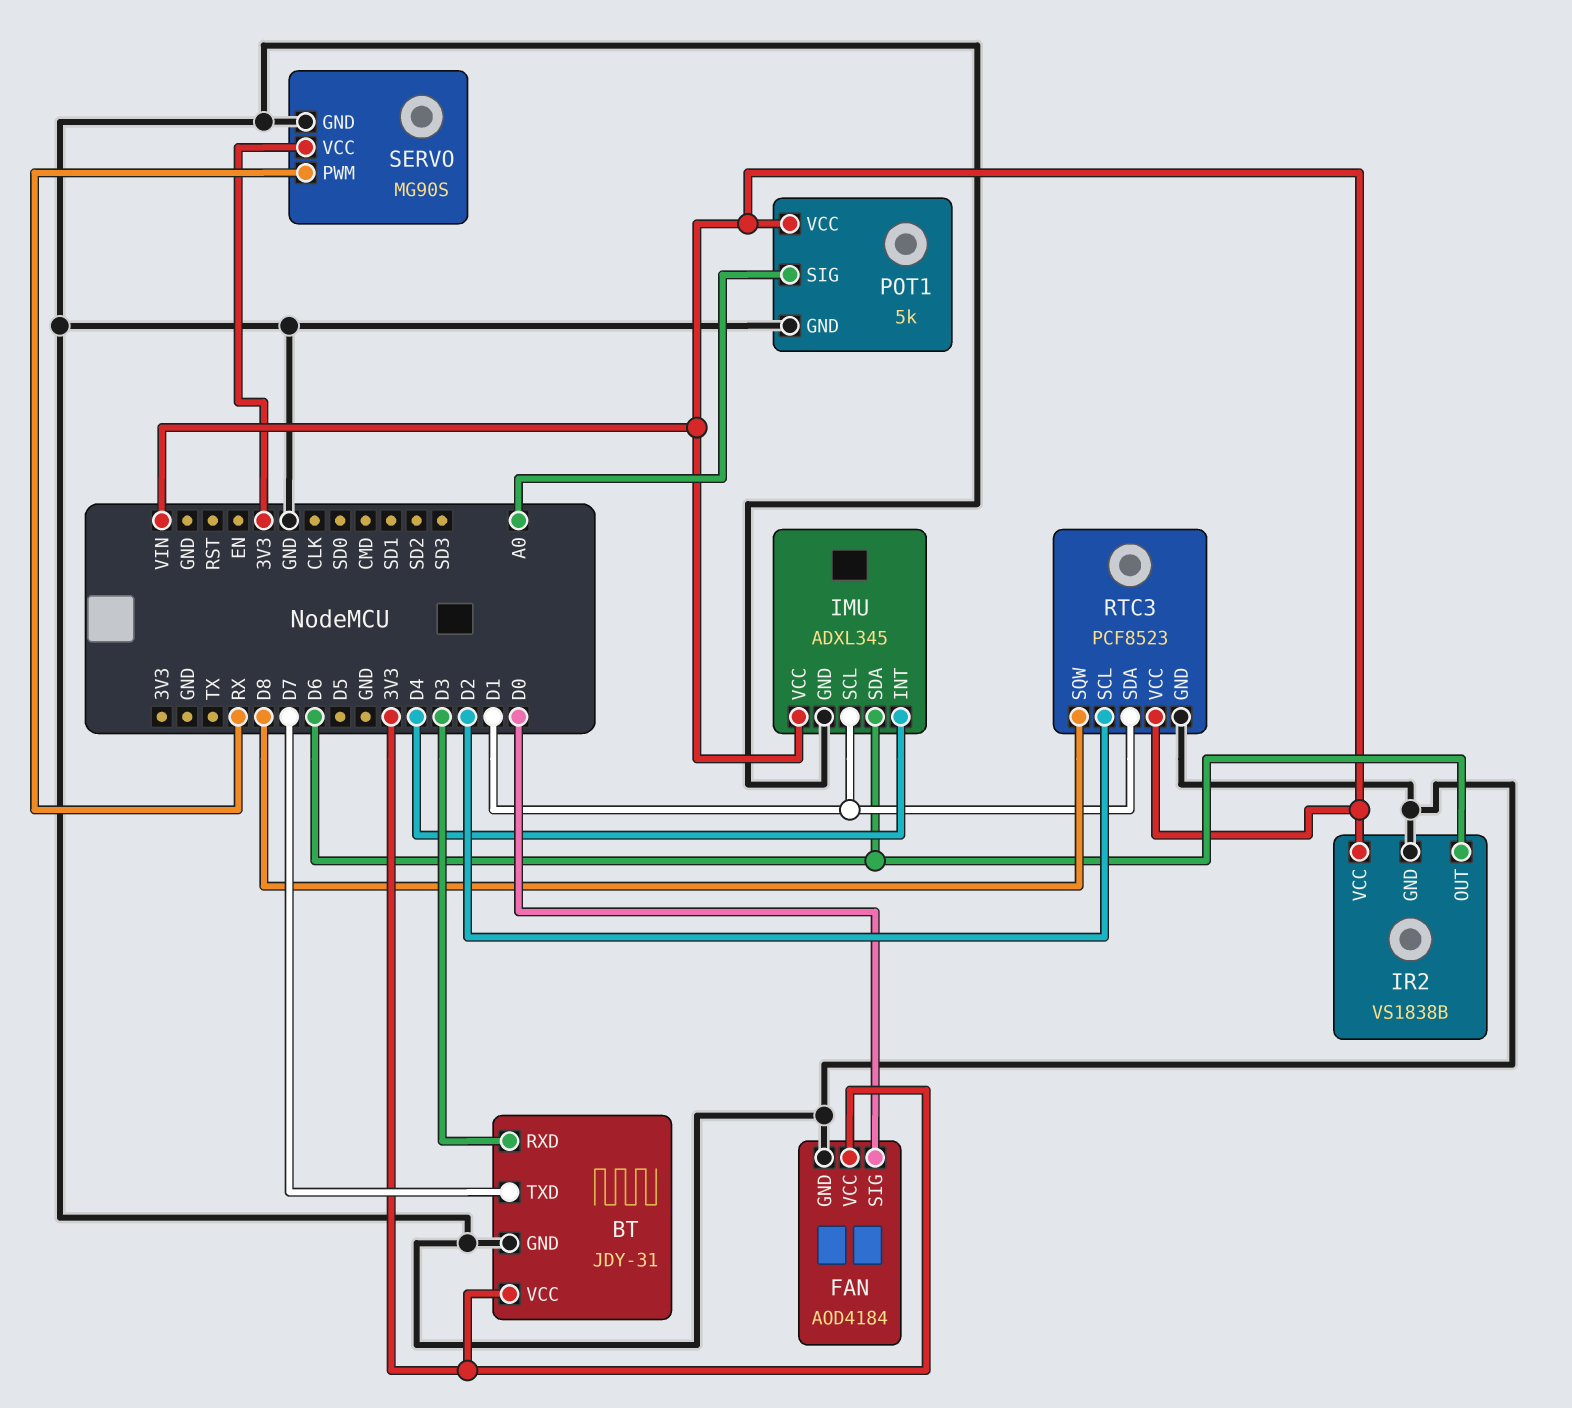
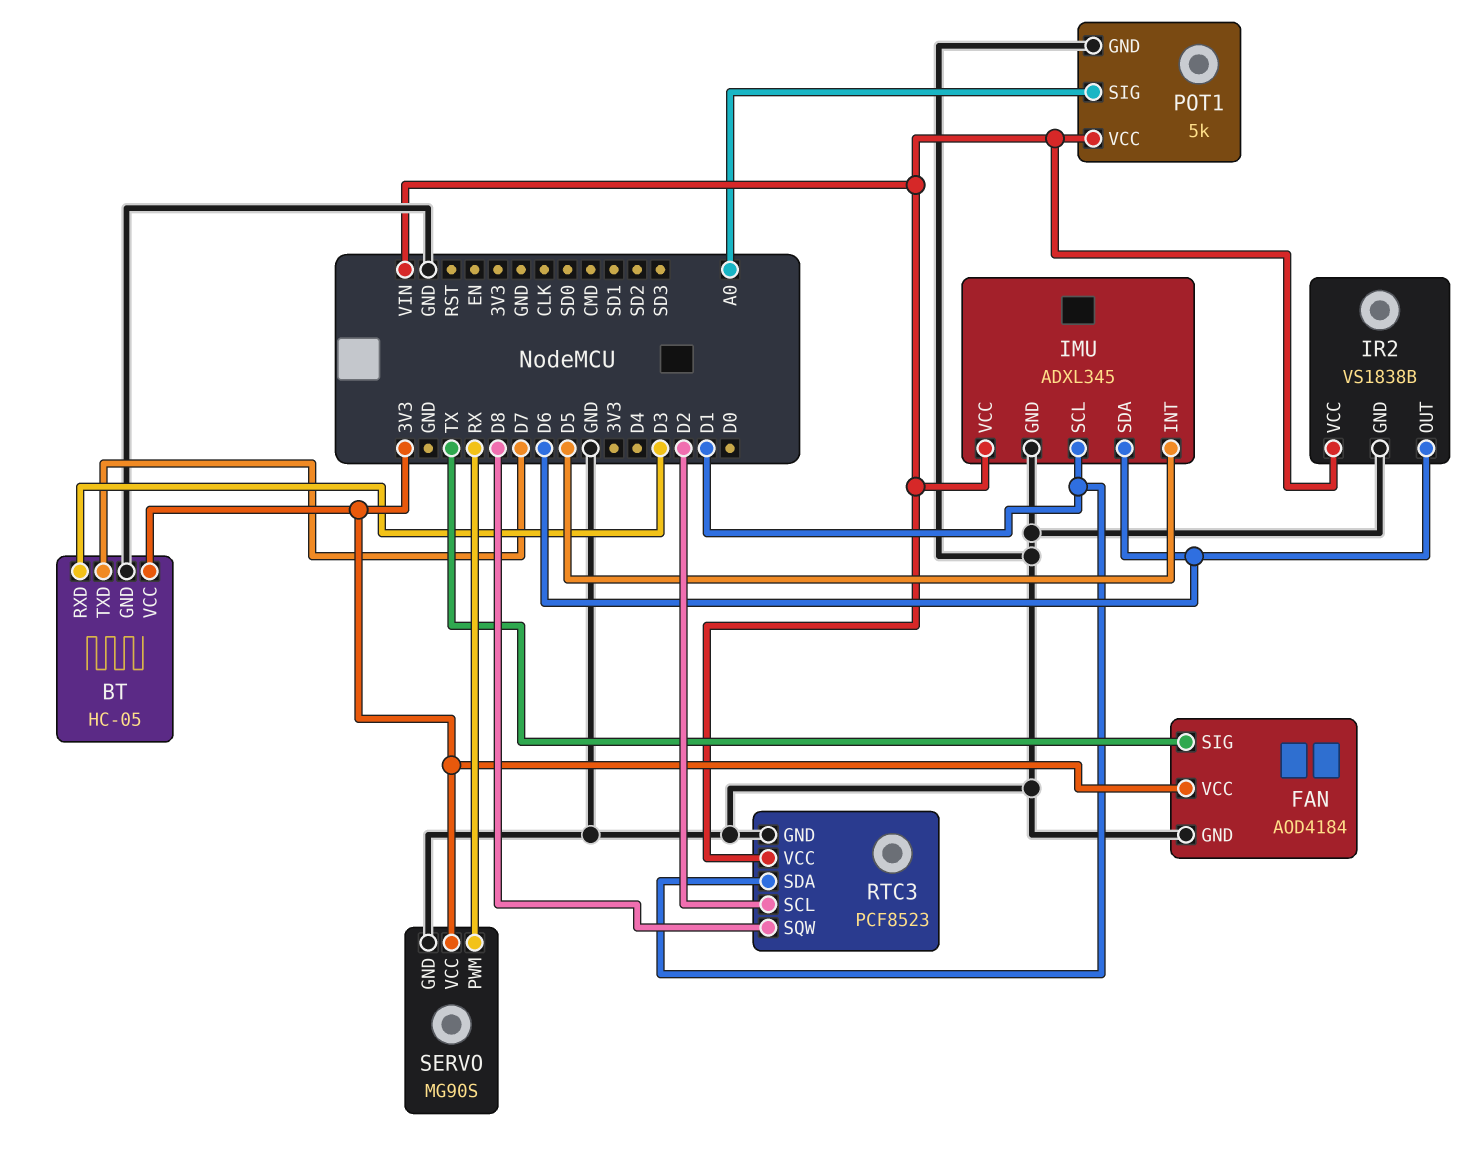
BT: JDY-31 -> HC-05
FAN pin SIG: D0 -> TX
IMU pin INT: D4 -> D5

